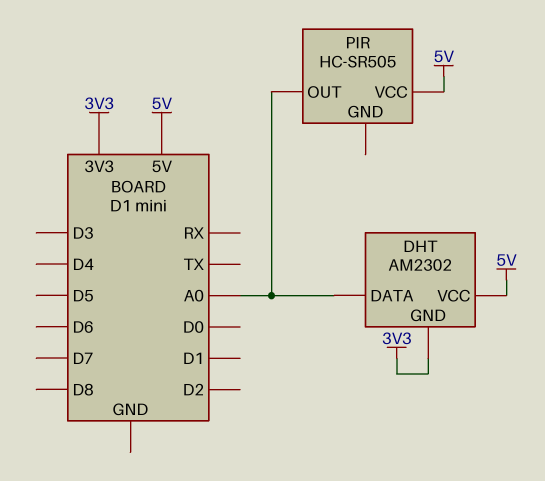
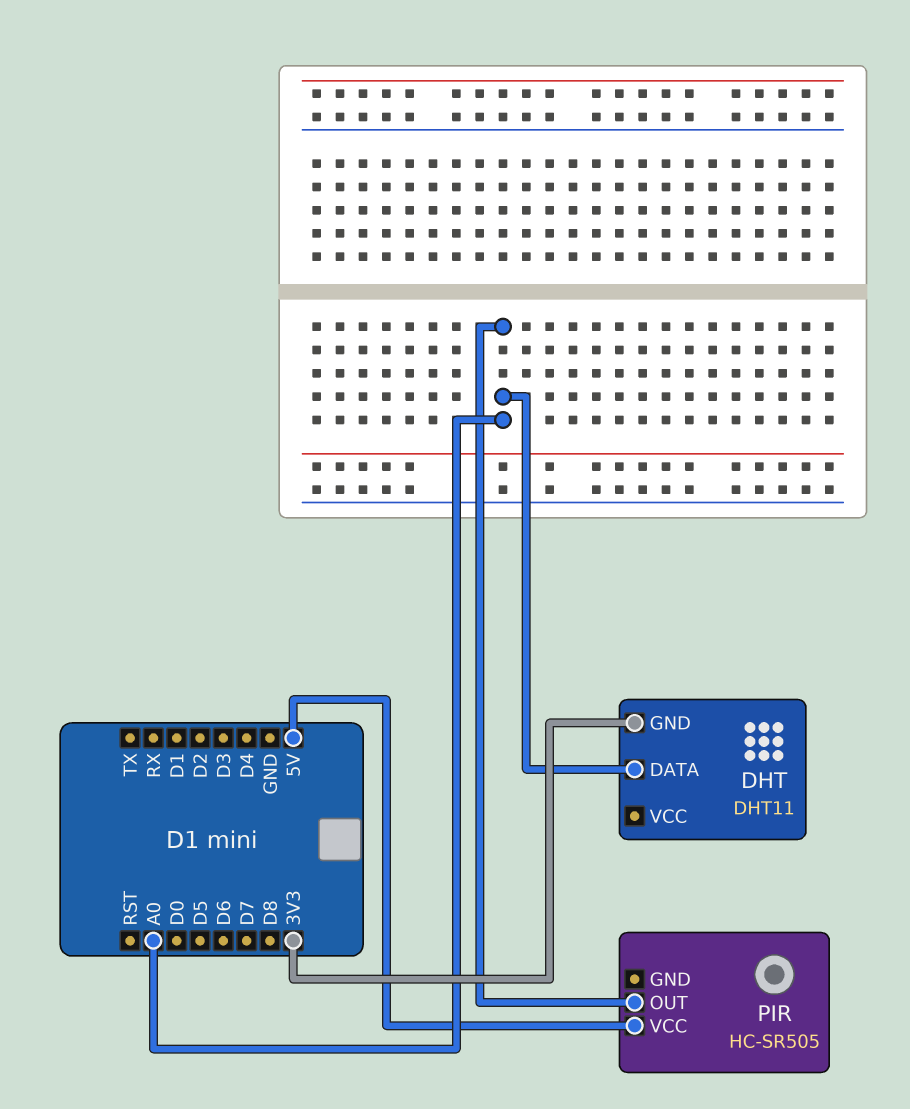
DHT: AM2302 -> DHT11
DHT pin VCC: 5V -> none

